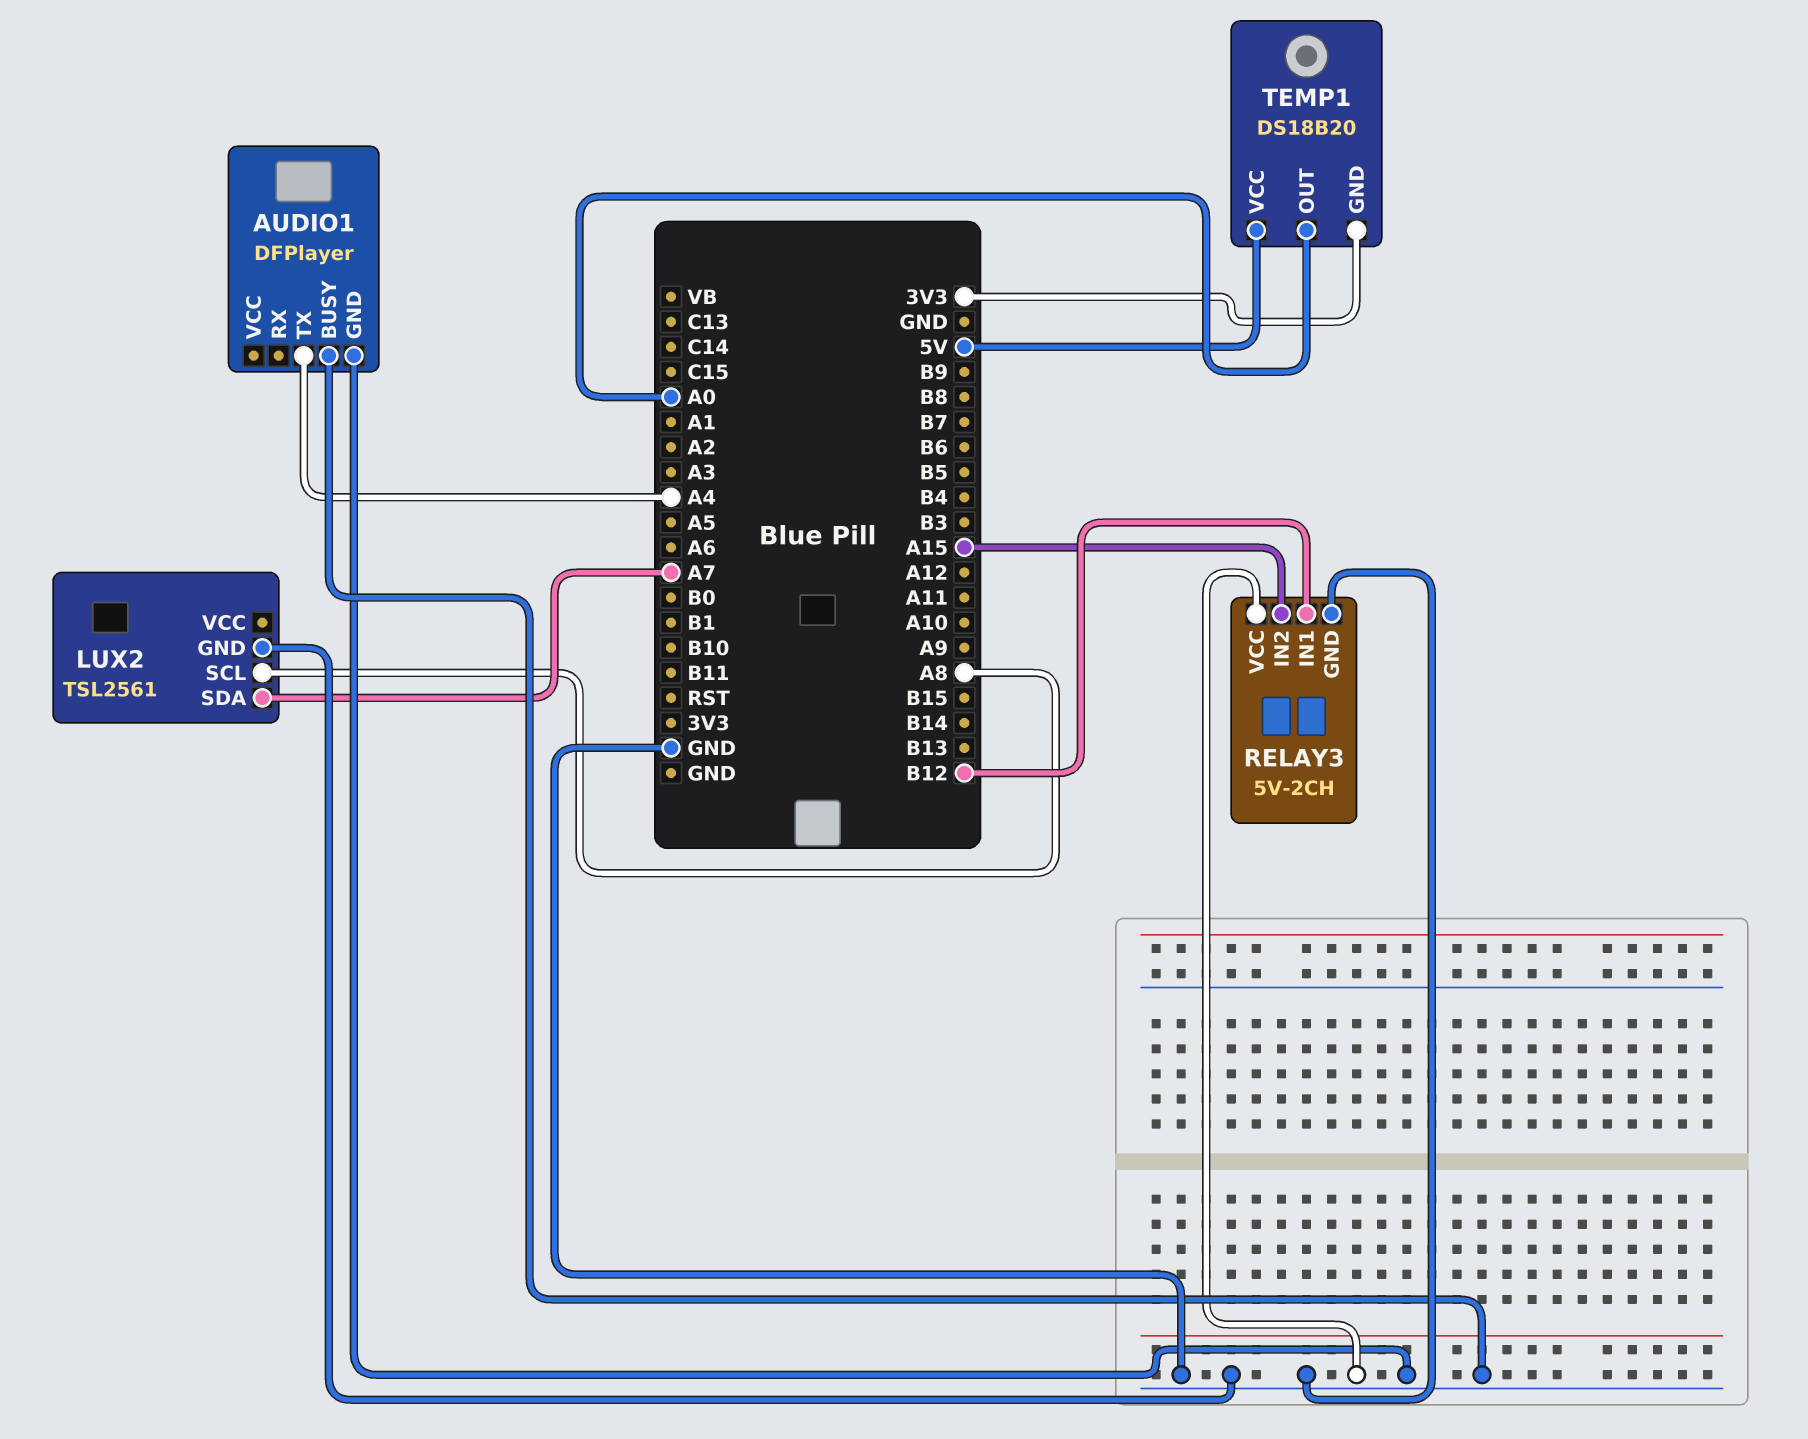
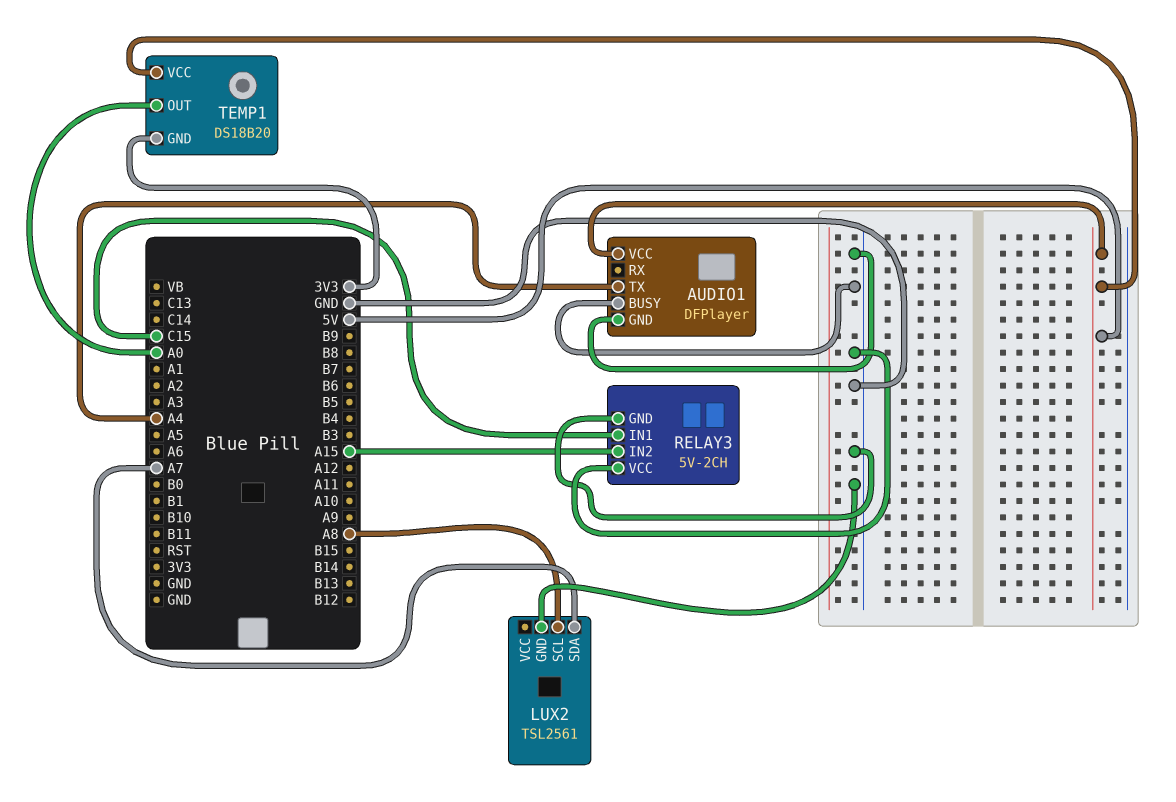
AUDIO1 pin VCC: none -> 5V
RELAY3 pin IN1: B12 -> C15

